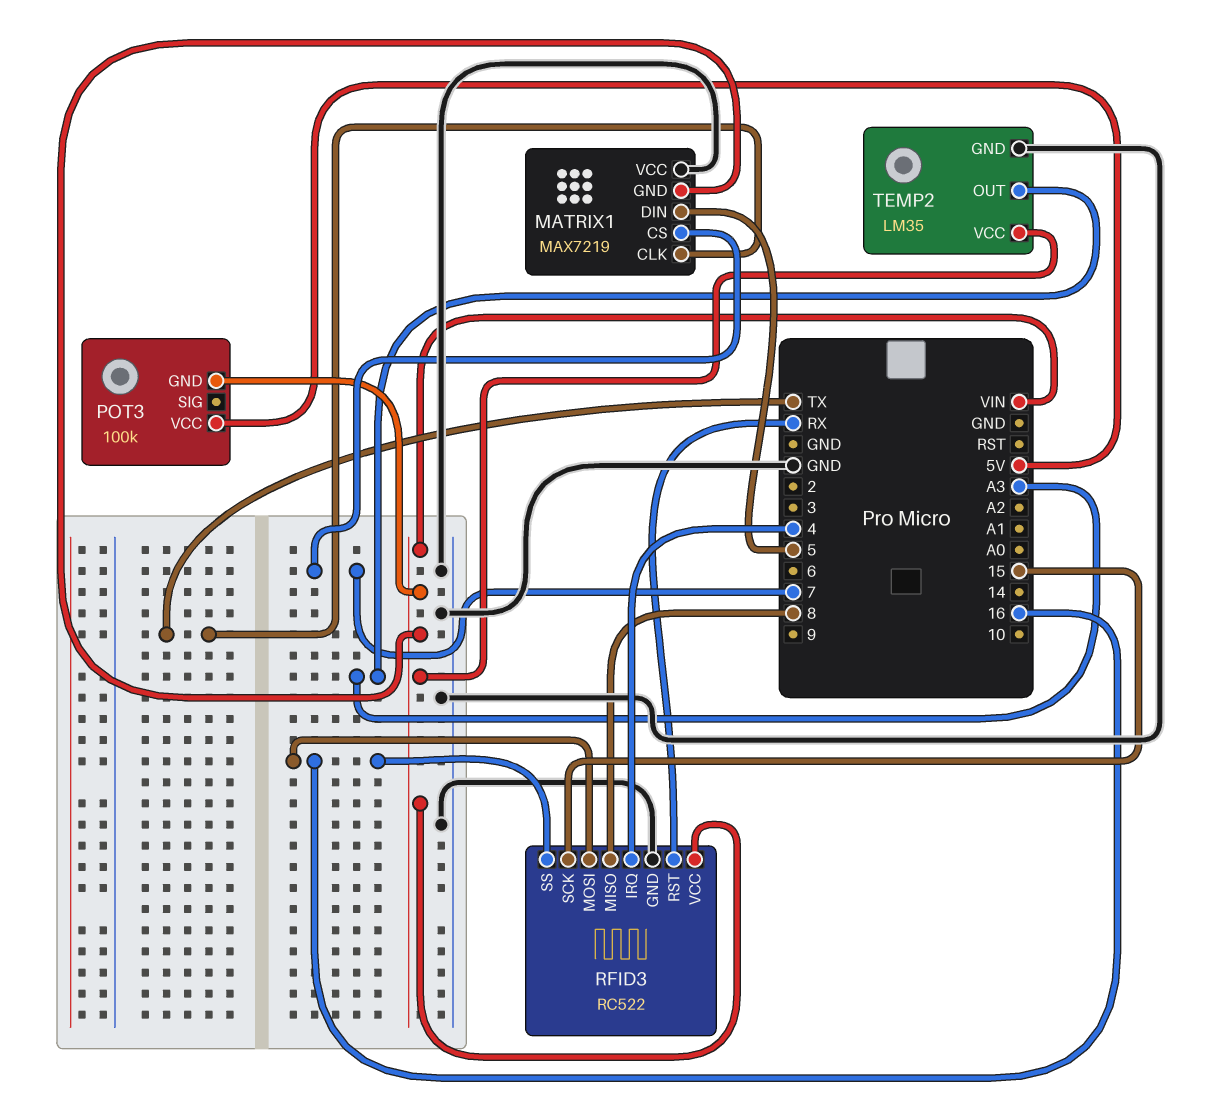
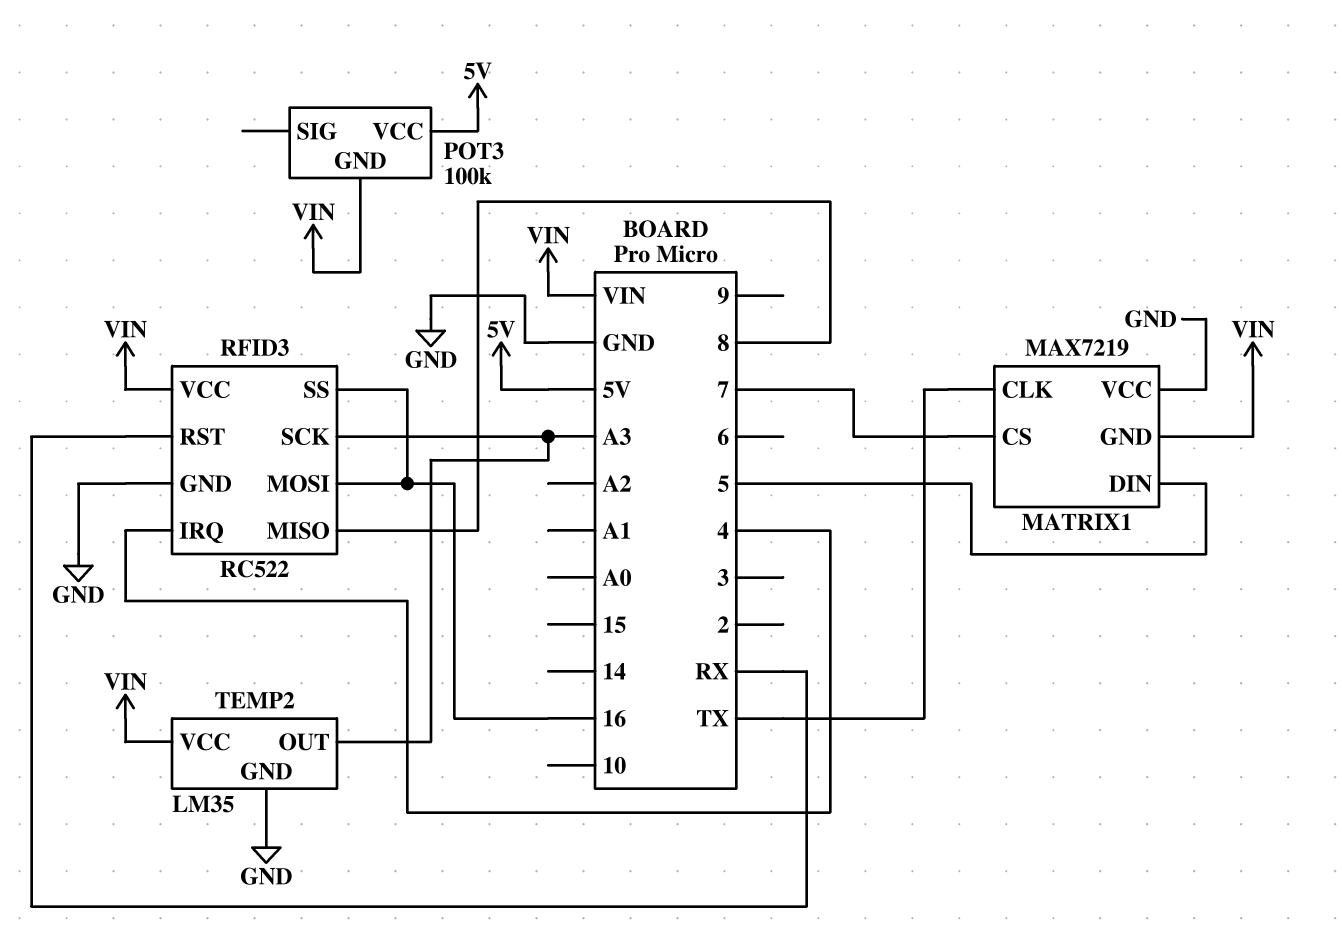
RFID3 pin SCK: 15 -> A3

